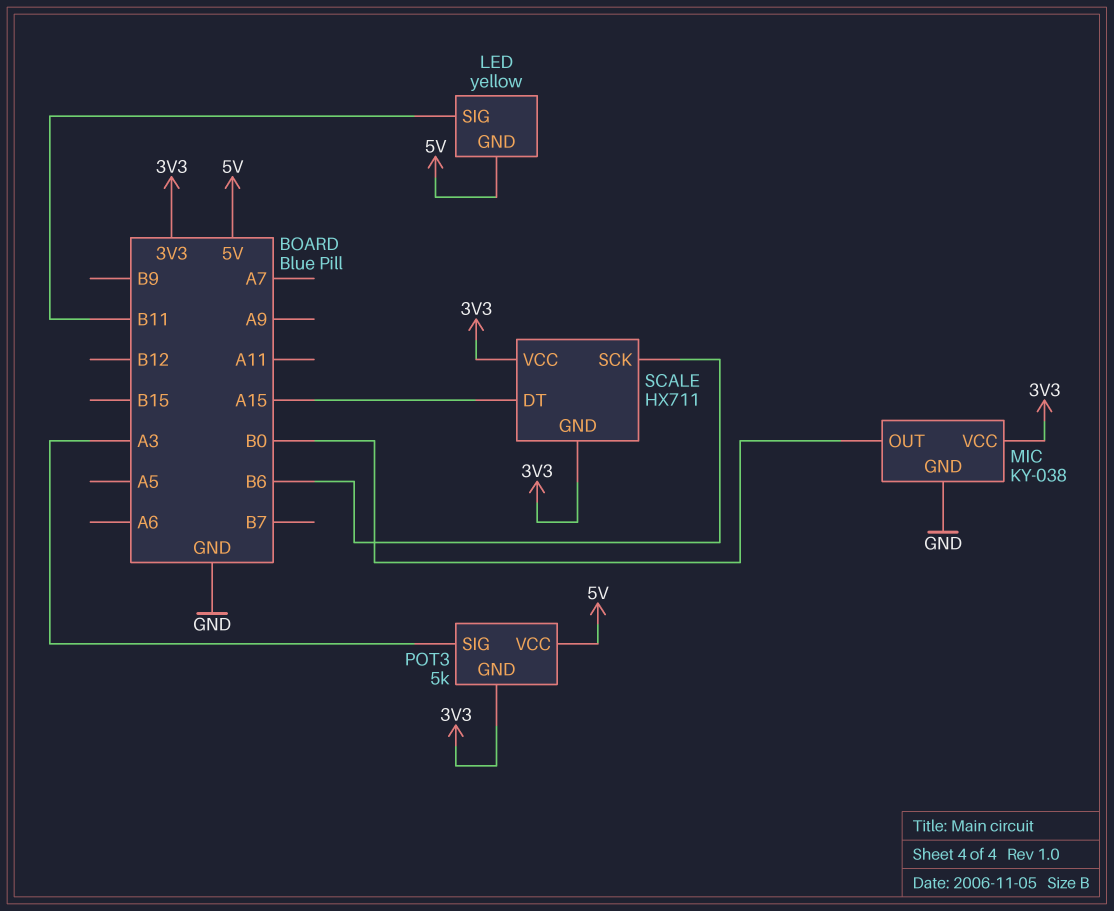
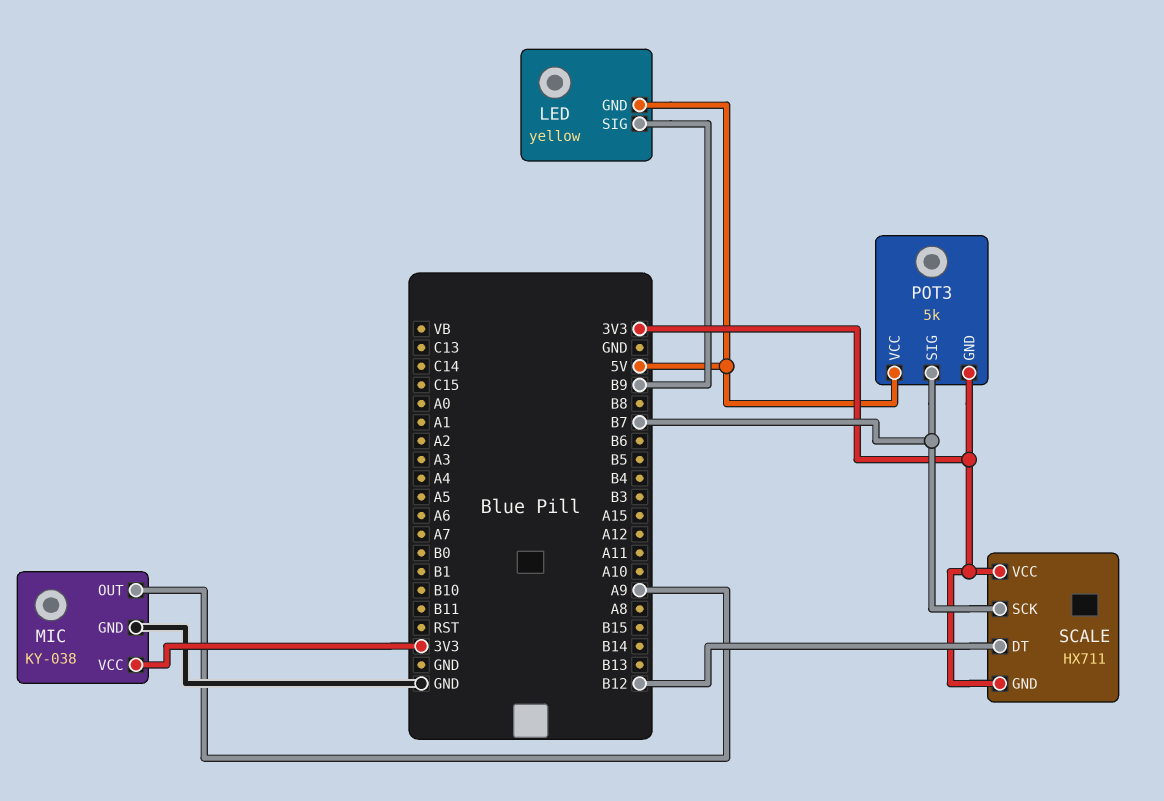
LED pin SIG: B11 -> B9
MIC pin OUT: B0 -> A9
POT3 pin SIG: A3 -> B7
SCALE pin DT: A15 -> B12
SCALE pin SCK: B6 -> B7

